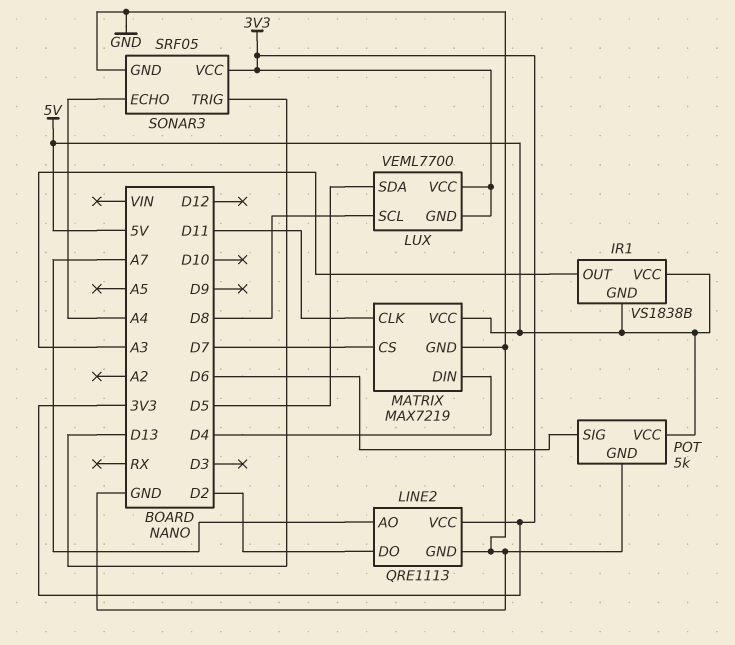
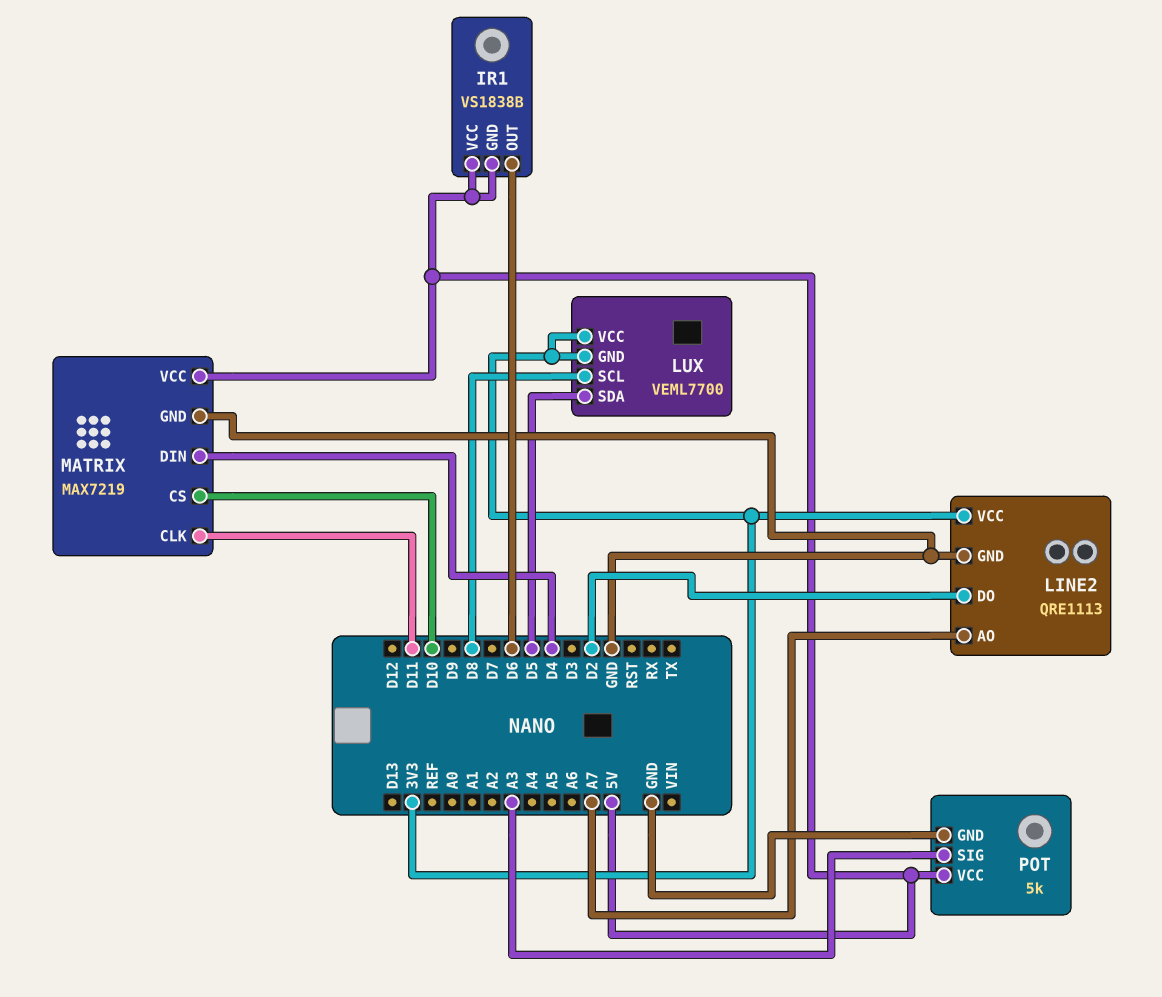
IR1 pin OUT: A3 -> D6
MATRIX pin CS: D7 -> D10
POT pin SIG: D6 -> A3
SONAR3: SRF05 -> none
SONAR3 pin ECHO: A4 -> none
SONAR3 pin GND: GND -> none
SONAR3 pin TRIG: D13 -> none
SONAR3 pin VCC: 3V3 -> none

